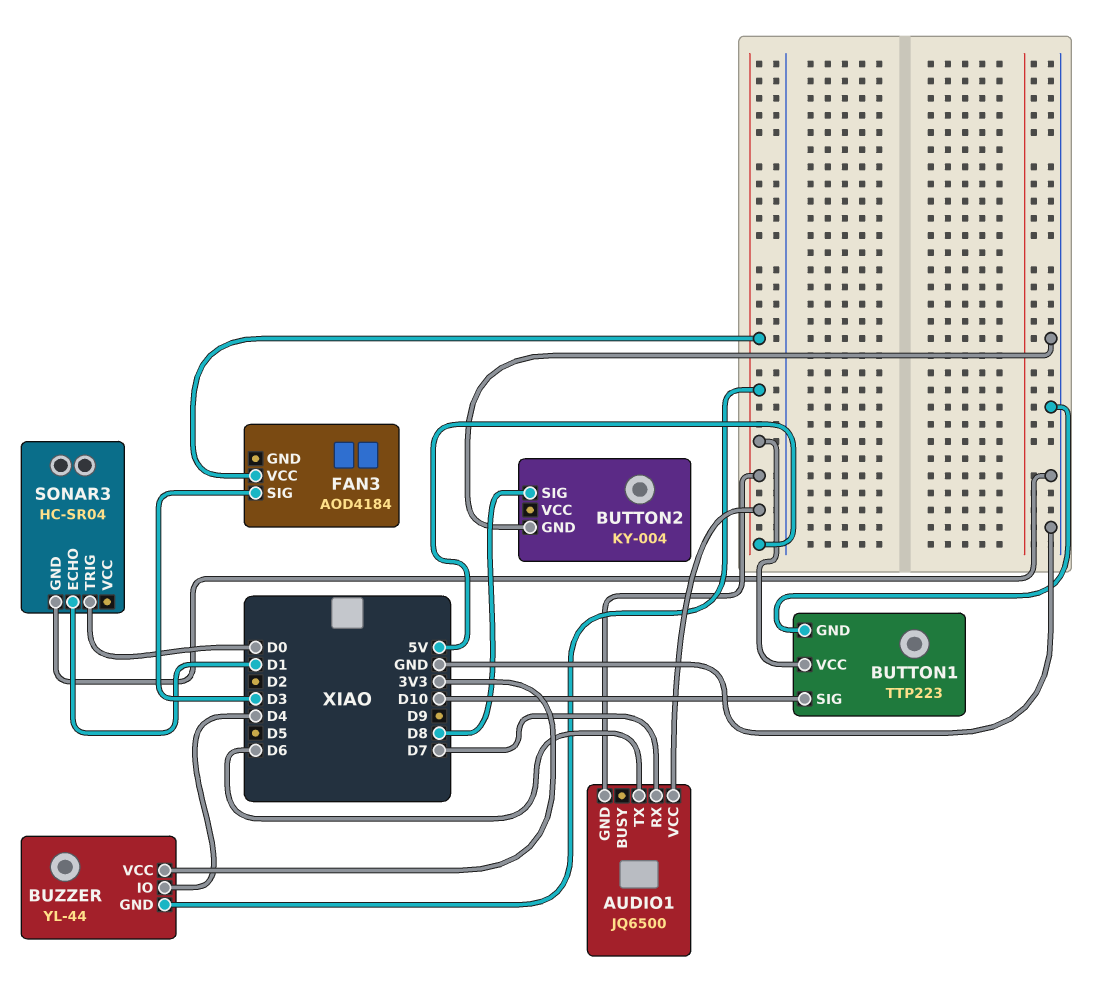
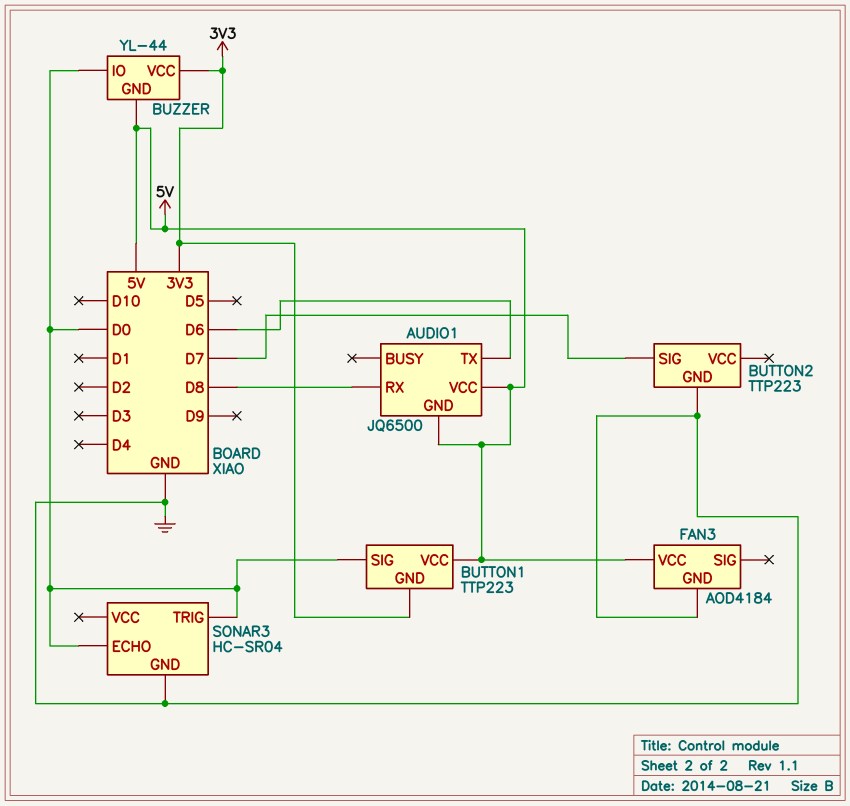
AUDIO1 pin RX: D7 -> D8
BUTTON1 pin GND: GND -> 3V3
BUTTON1 pin SIG: D10 -> D0
BUTTON2: KY-004 -> TTP223
BUTTON2 pin SIG: D8 -> D7
BUZZER pin IO: D4 -> D0
FAN3 pin GND: none -> GND
FAN3 pin SIG: D3 -> none
SONAR3 pin ECHO: D1 -> D0

